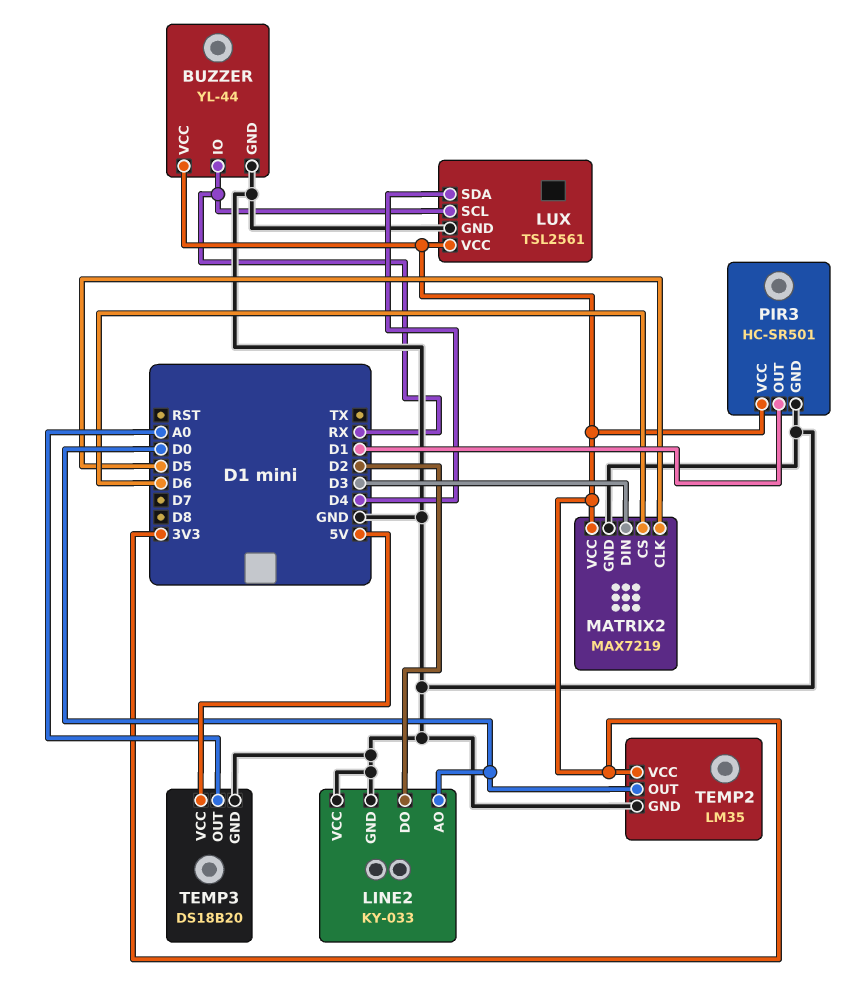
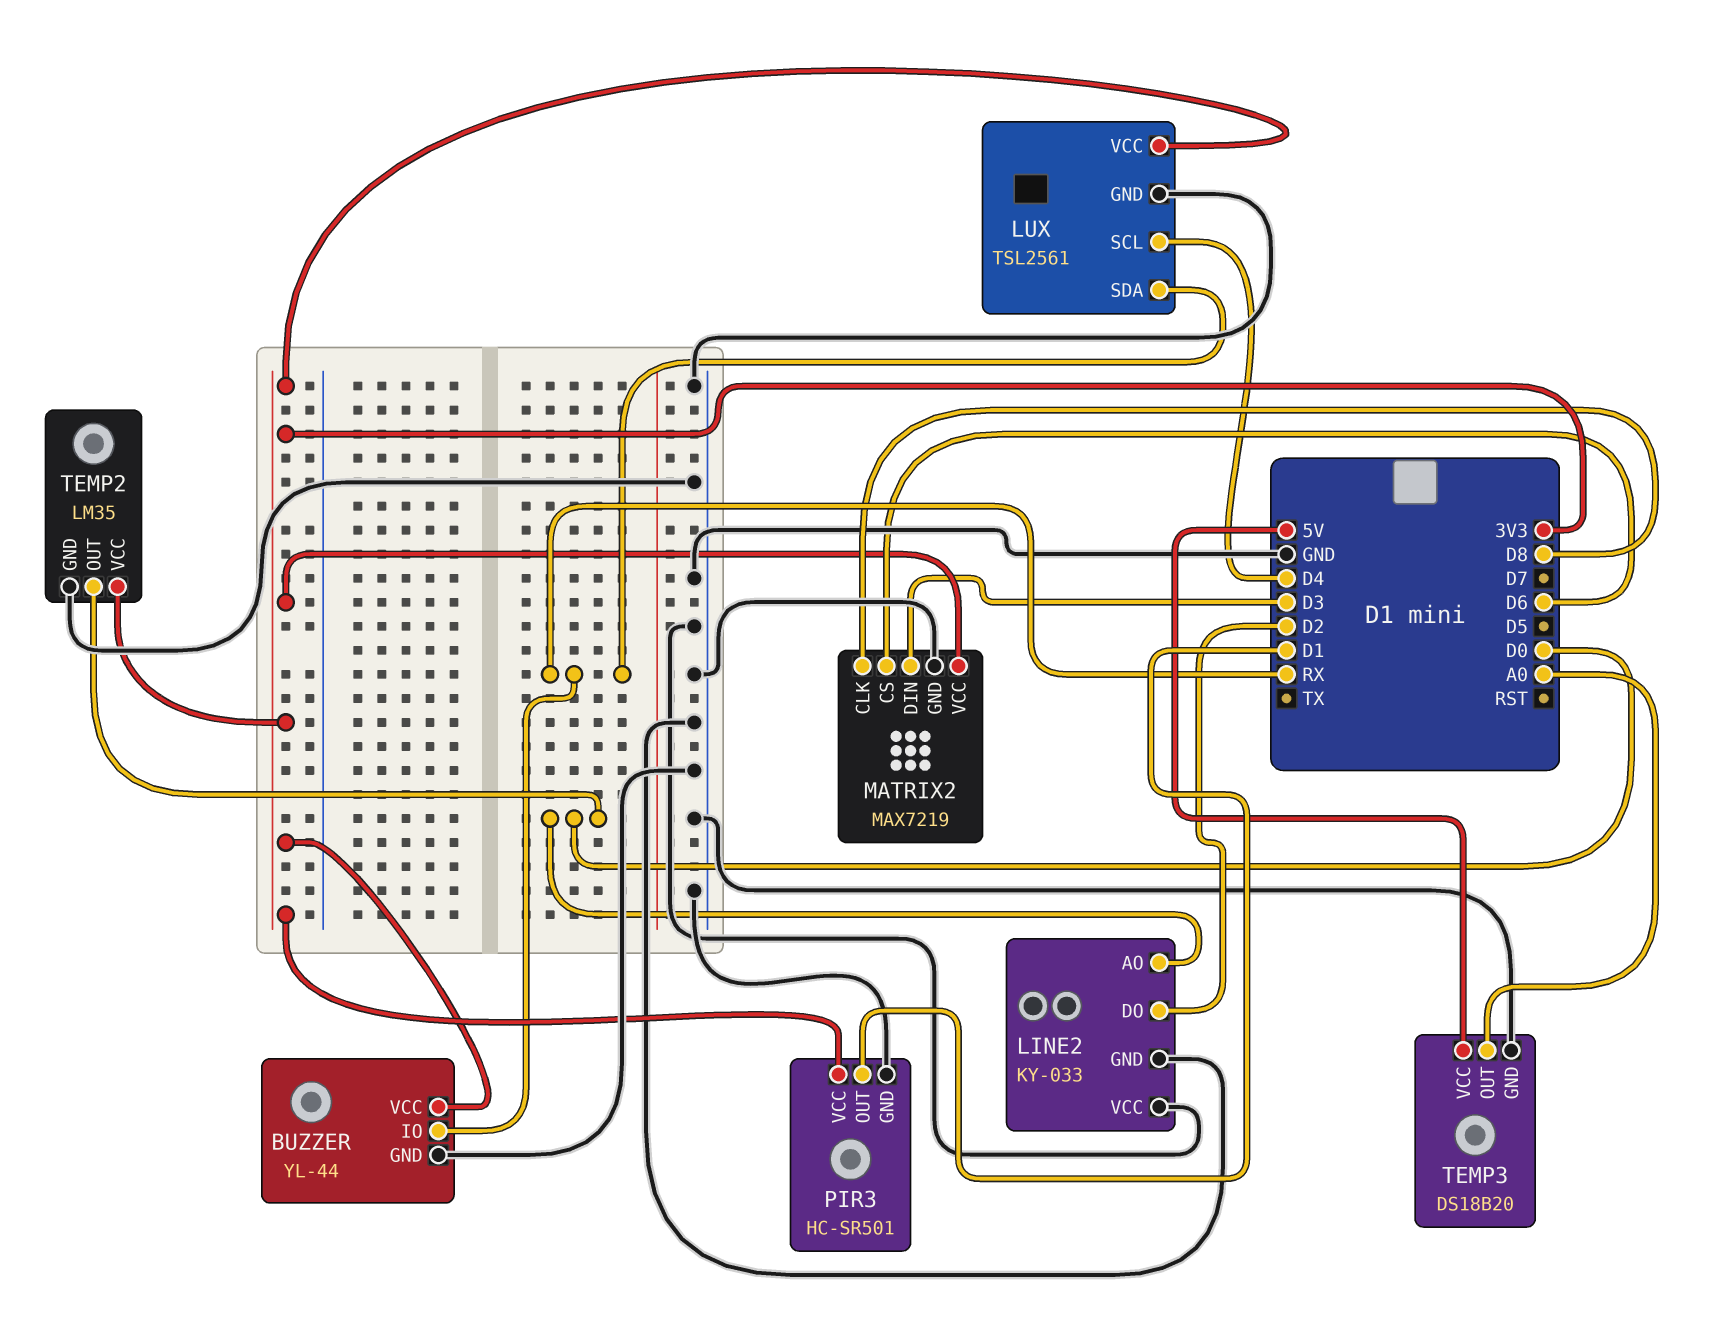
LUX pin SCL: RX -> D4
LUX pin SDA: D4 -> RX
MATRIX2 pin CLK: D5 -> D8

